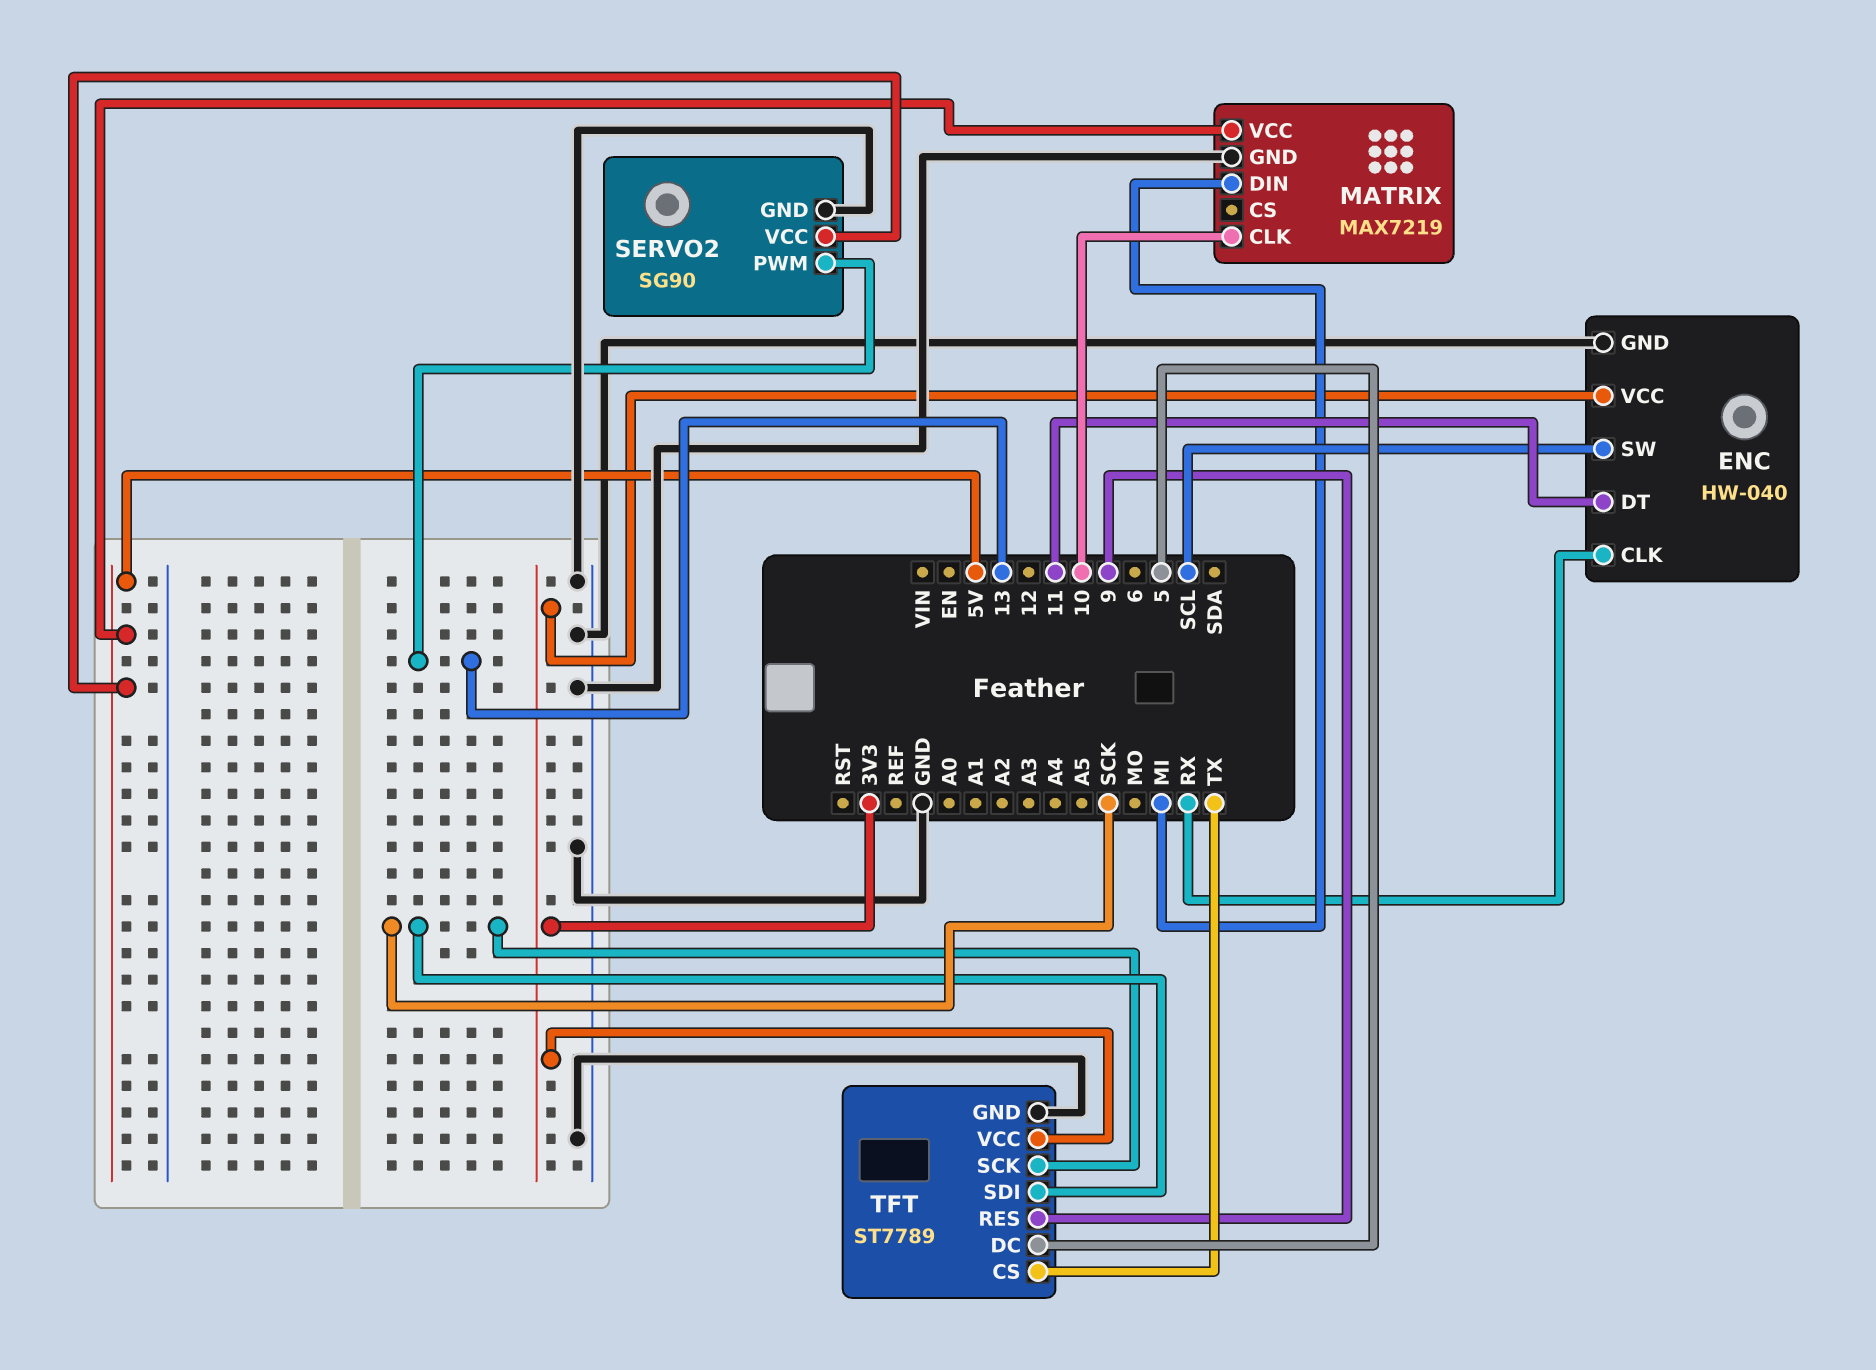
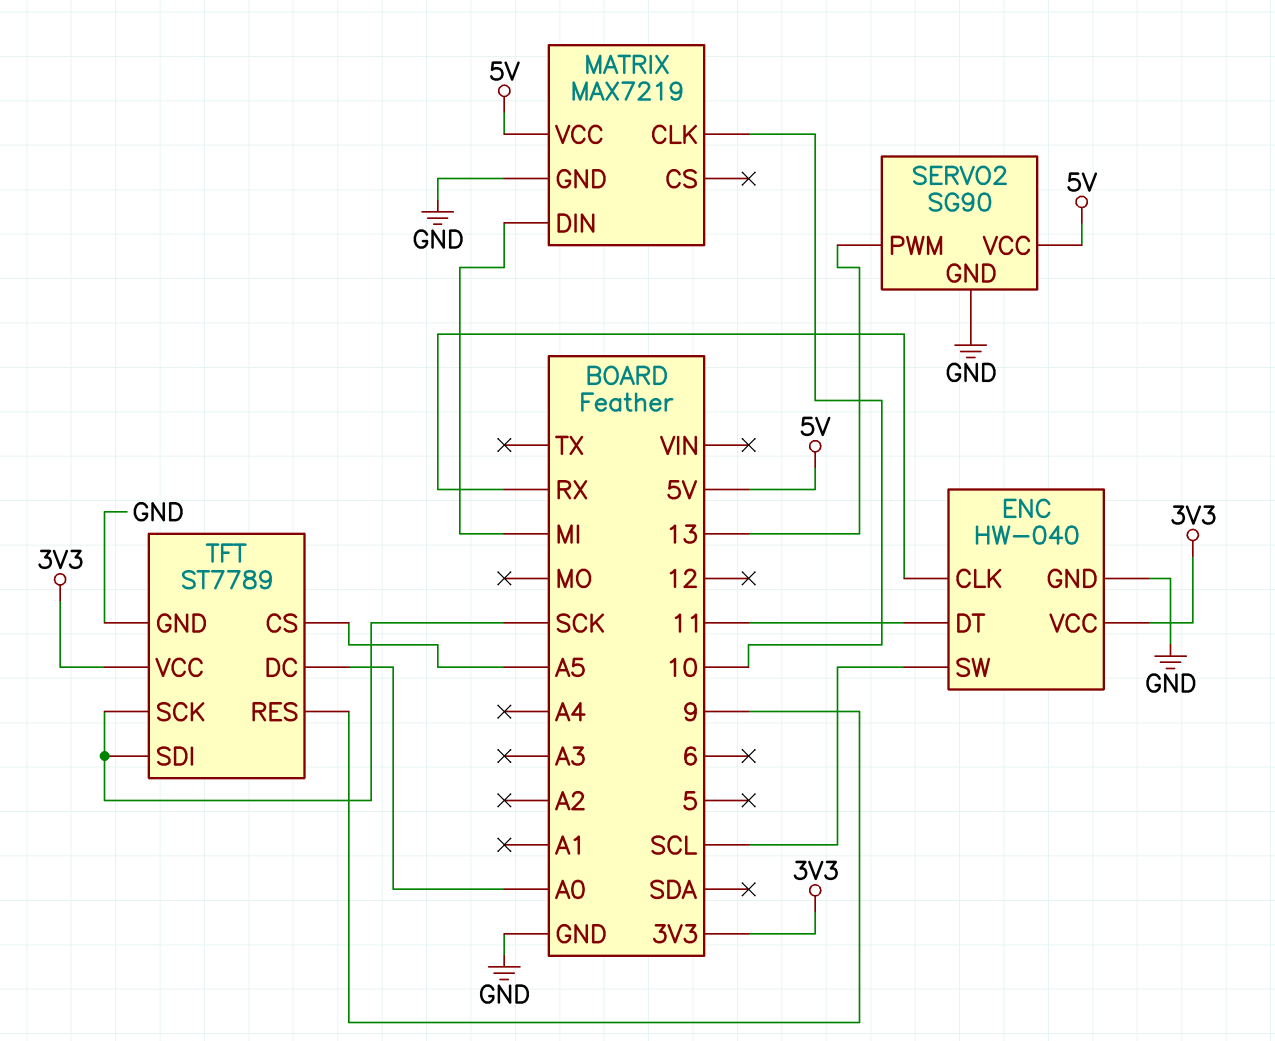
TFT pin CS: TX -> A5
TFT pin DC: 5 -> A0

